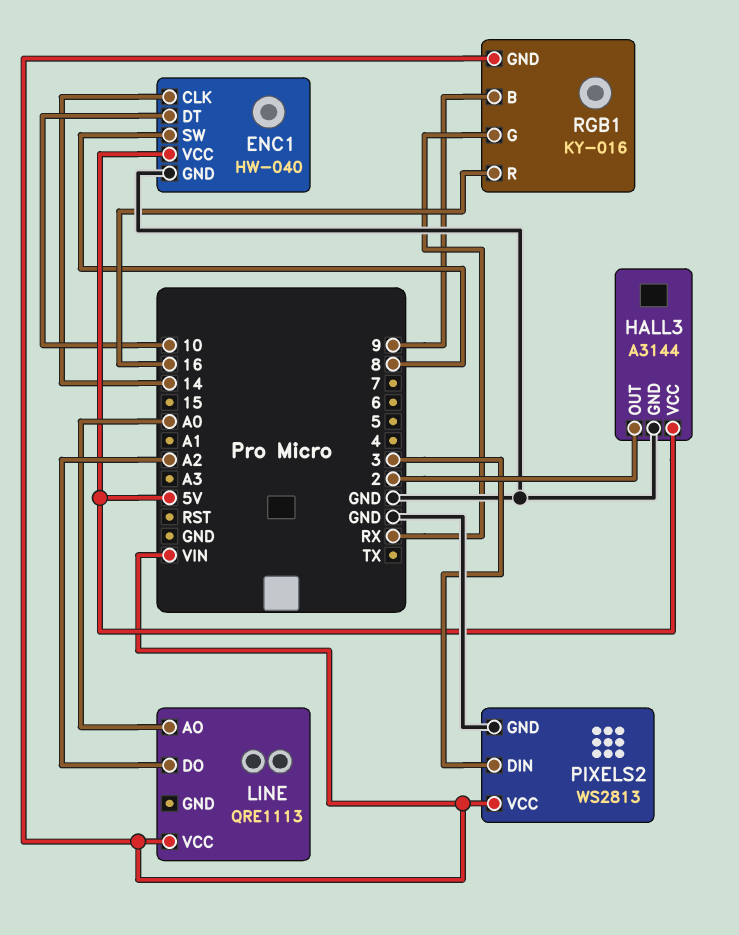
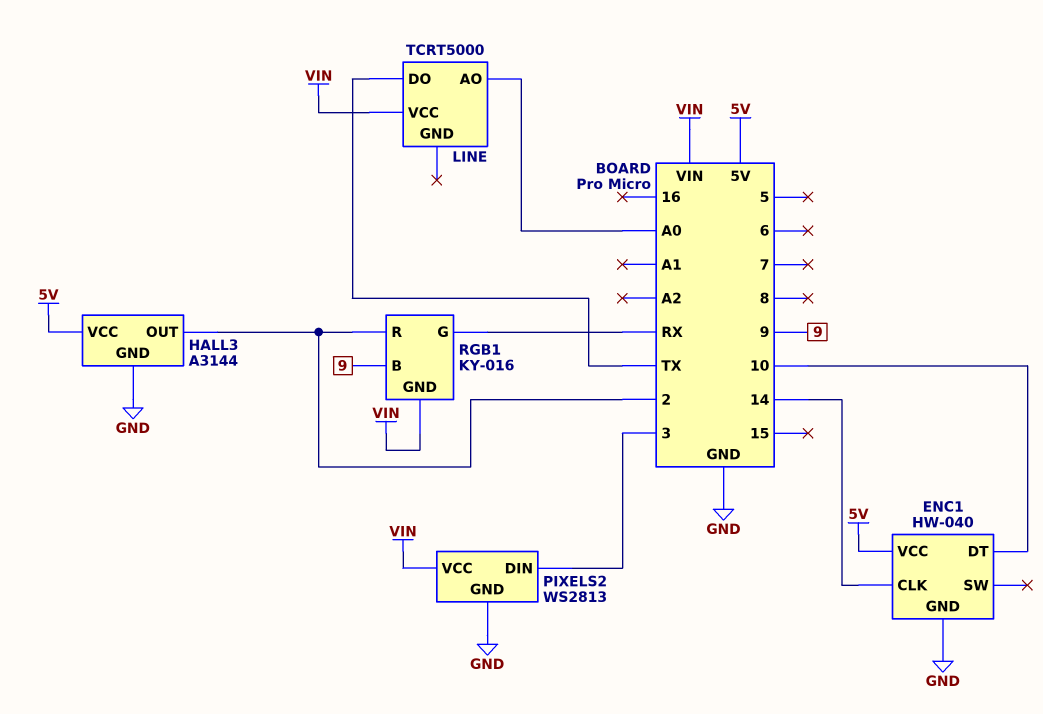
ENC1 pin SW: 8 -> none
LINE: QRE1113 -> TCRT5000
LINE pin DO: A2 -> TX
RGB1 pin R: 16 -> 2

